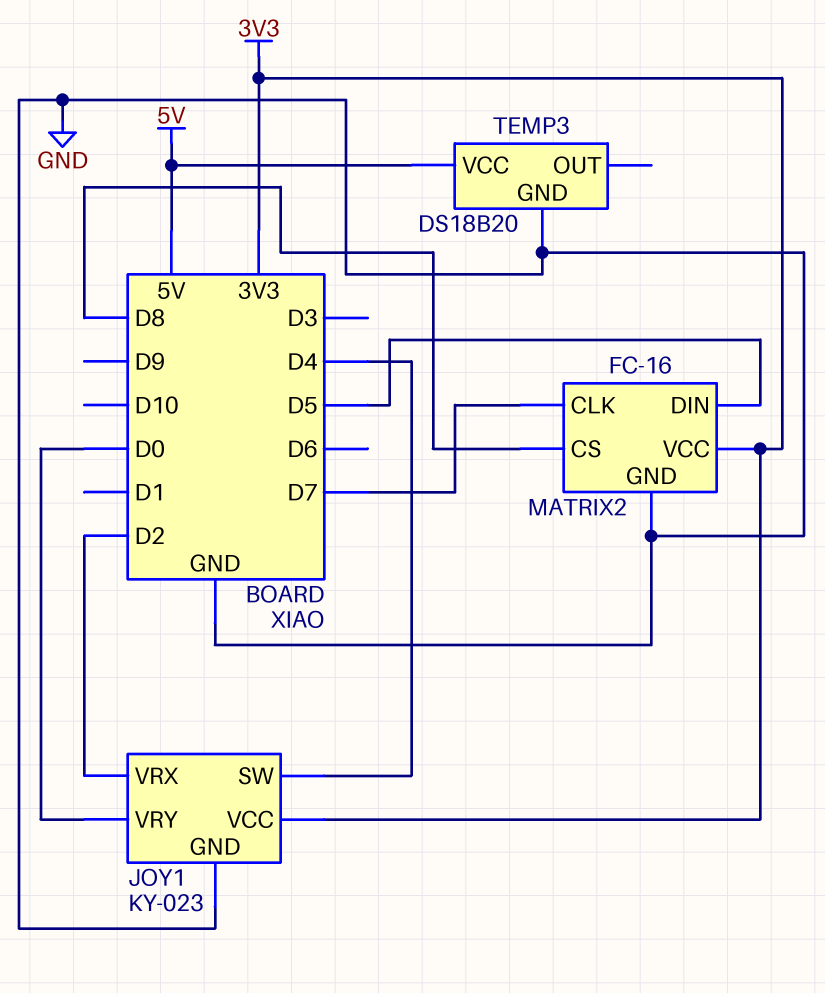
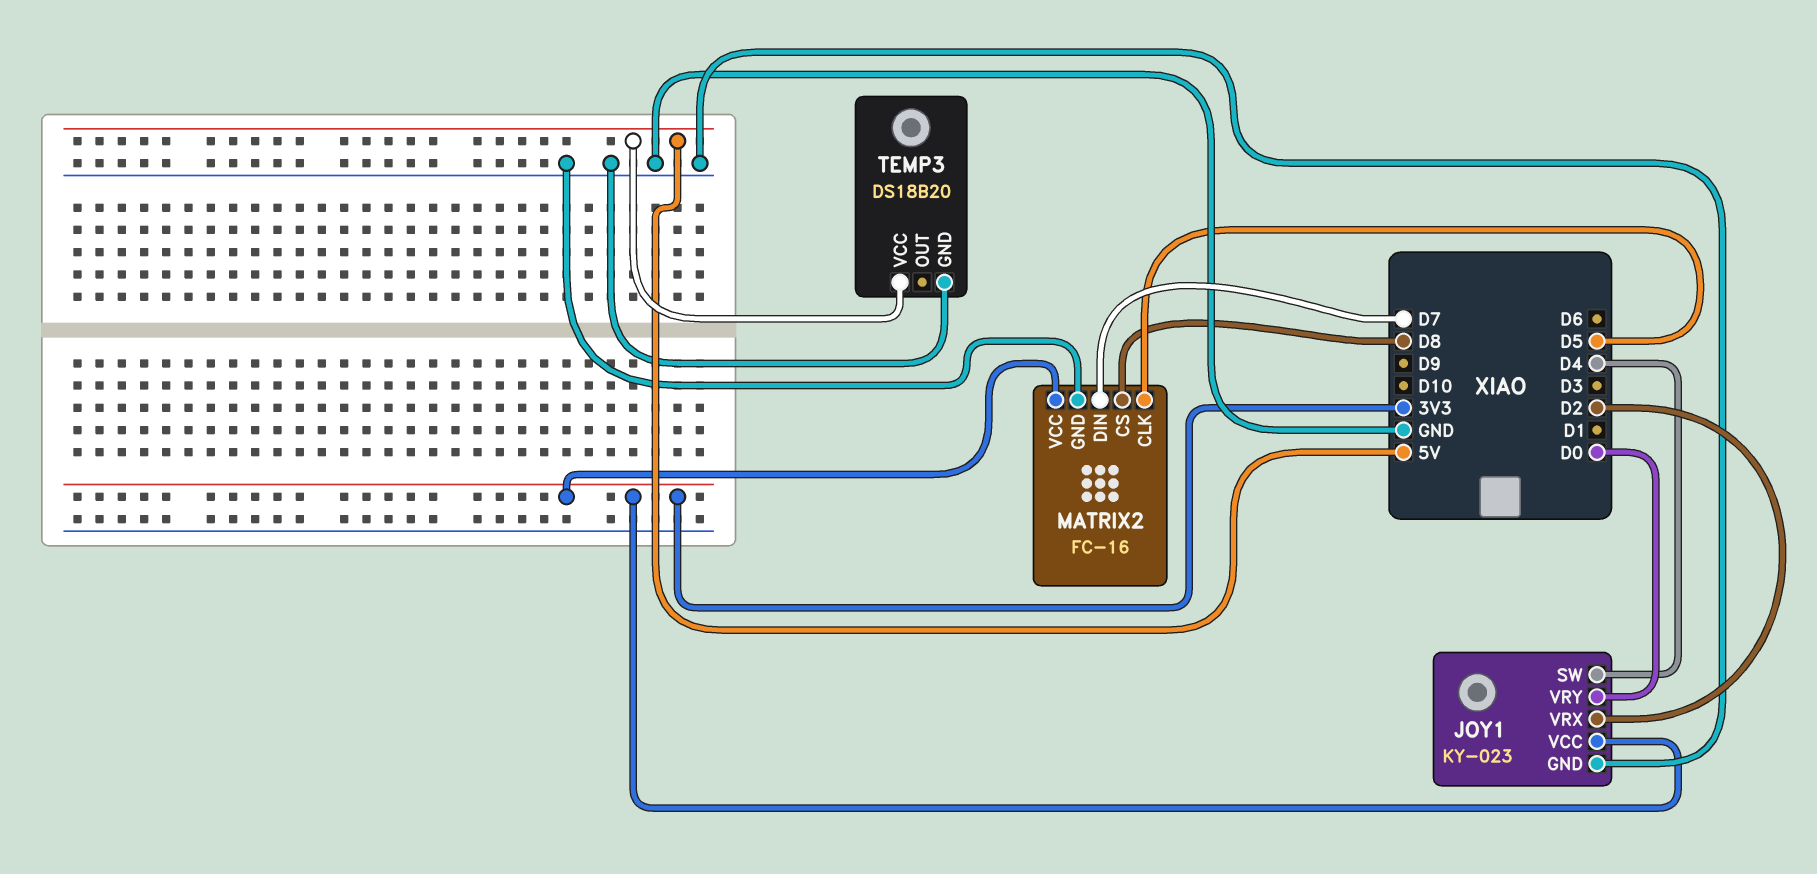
MATRIX2 pin CLK: D7 -> D5
MATRIX2 pin DIN: D5 -> D7

